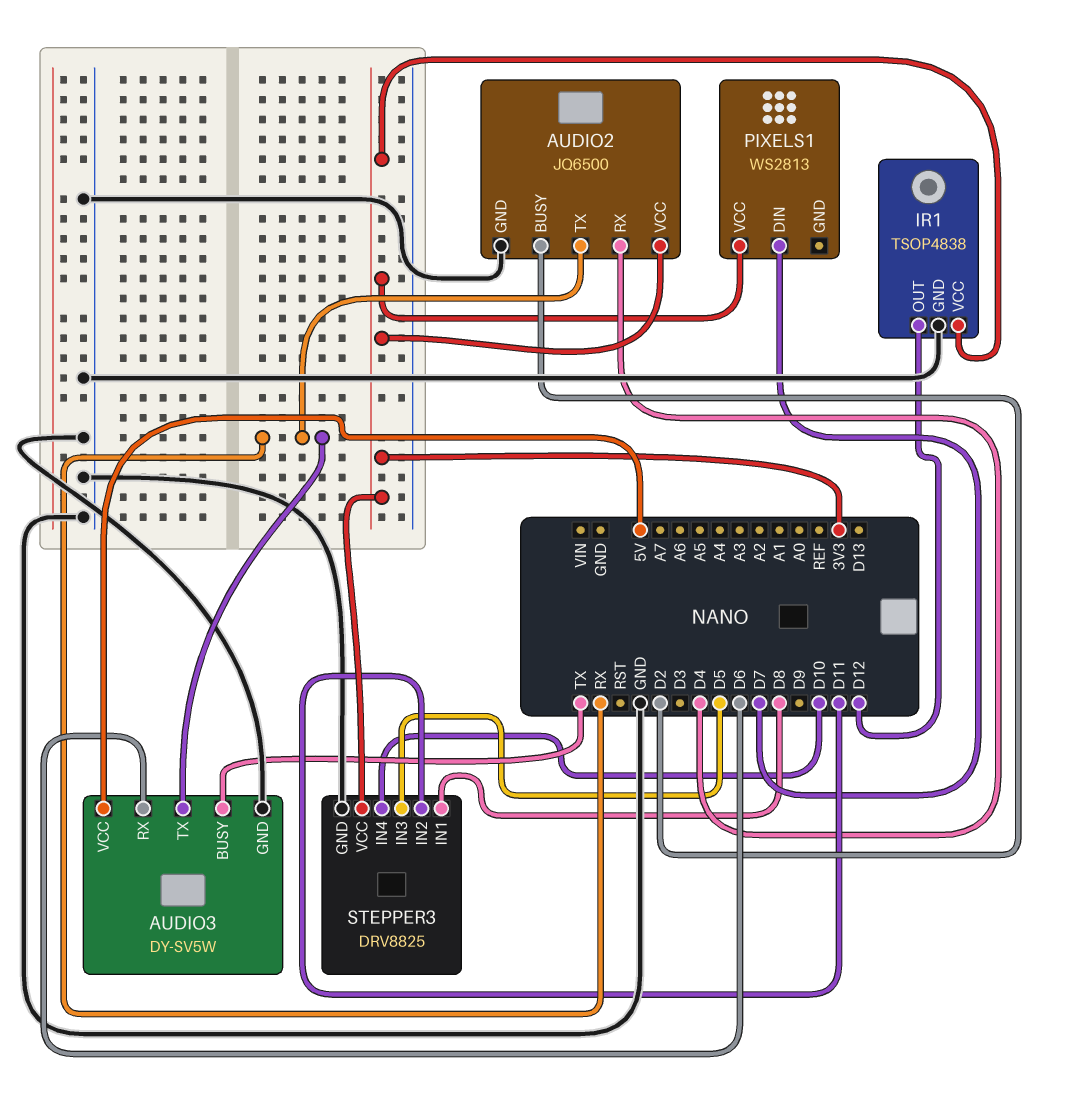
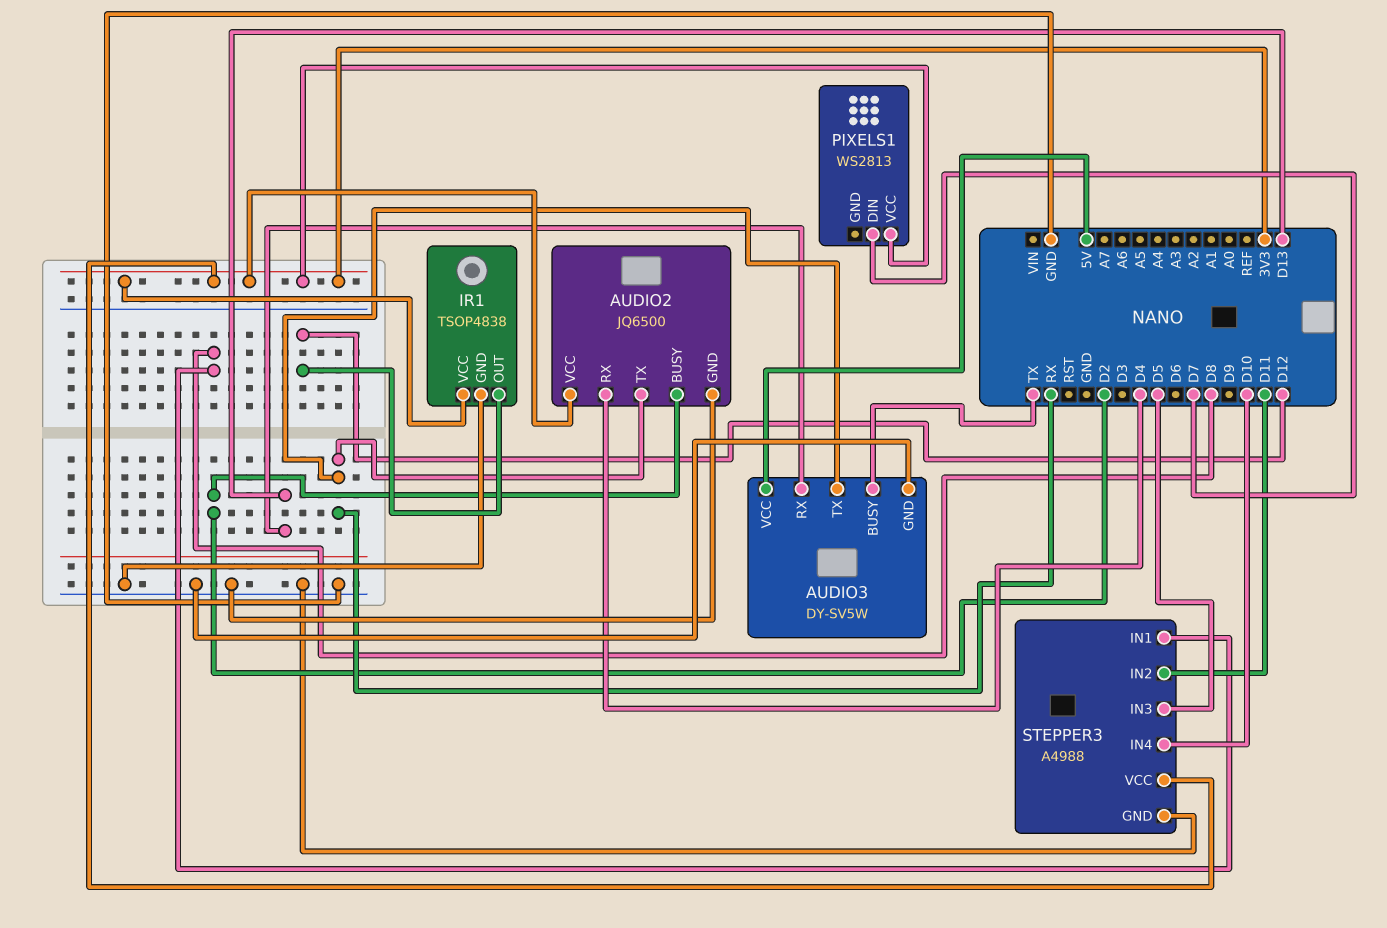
AUDIO3 pin RX: D6 -> D13
STEPPER3: DRV8825 -> A4988

